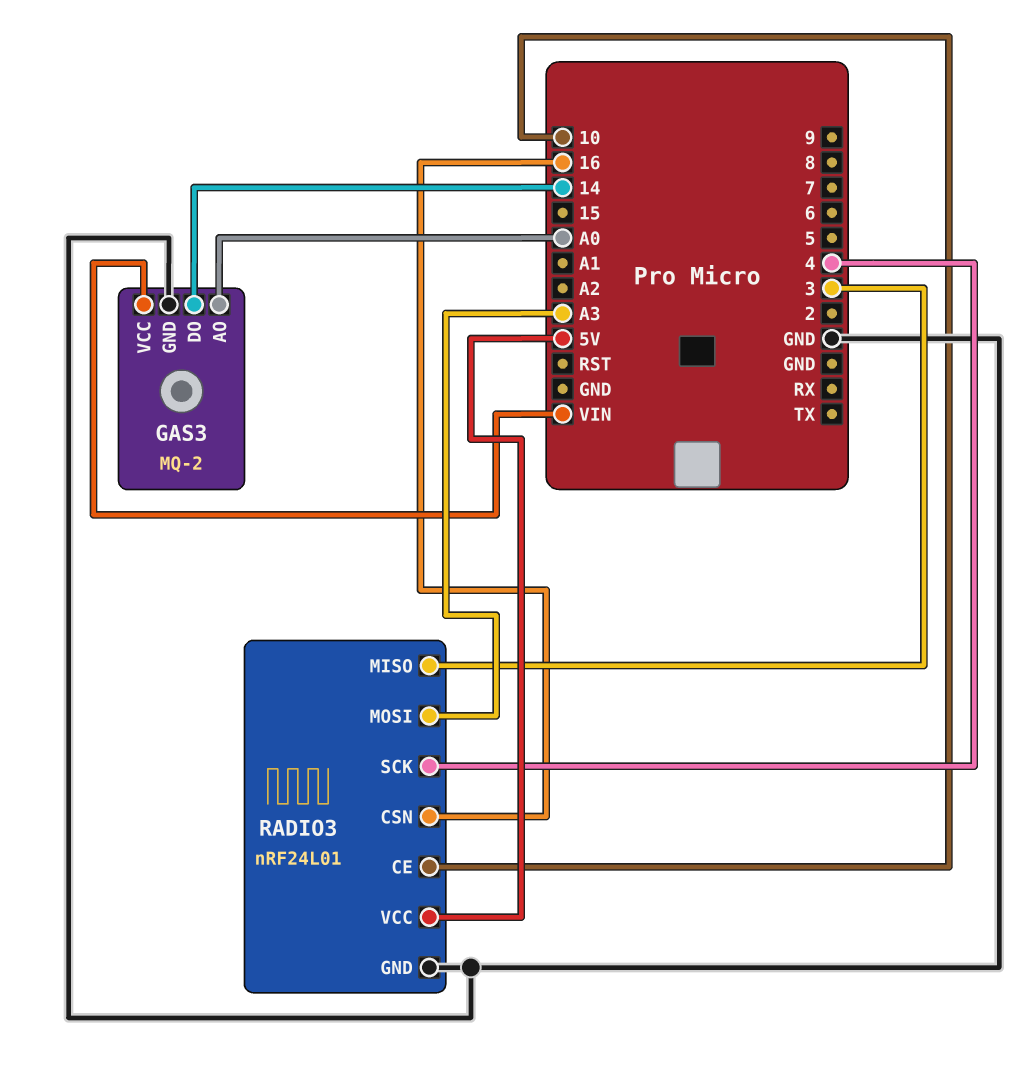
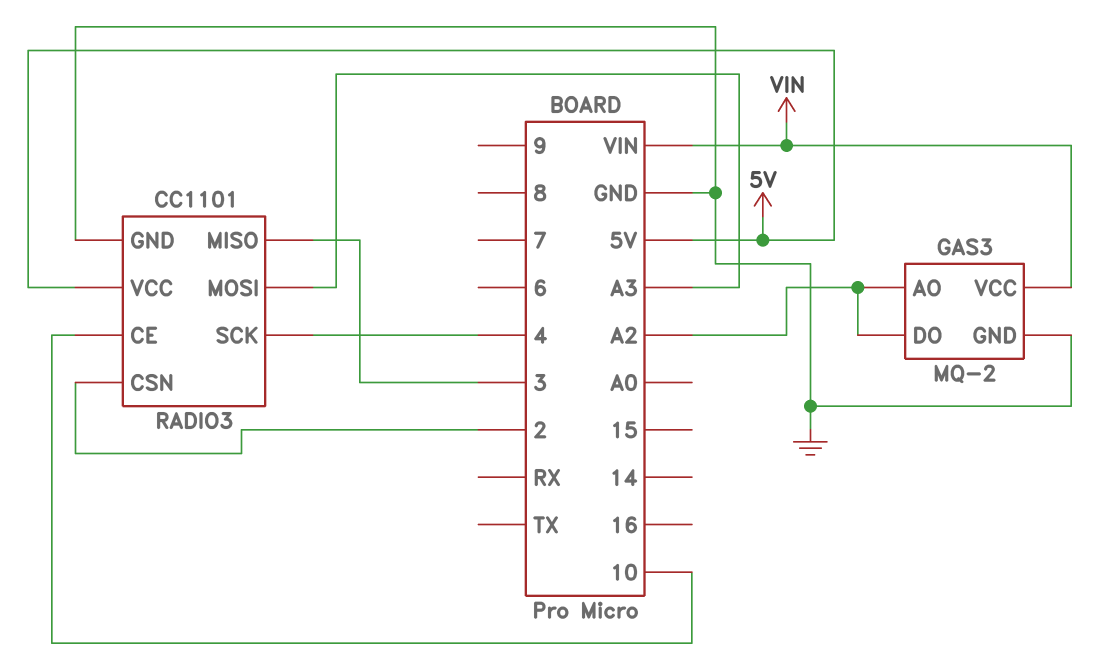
GAS3 pin AO: A0 -> A2
GAS3 pin DO: 14 -> A2
RADIO3: nRF24L01 -> CC1101
RADIO3 pin CSN: 16 -> 2

